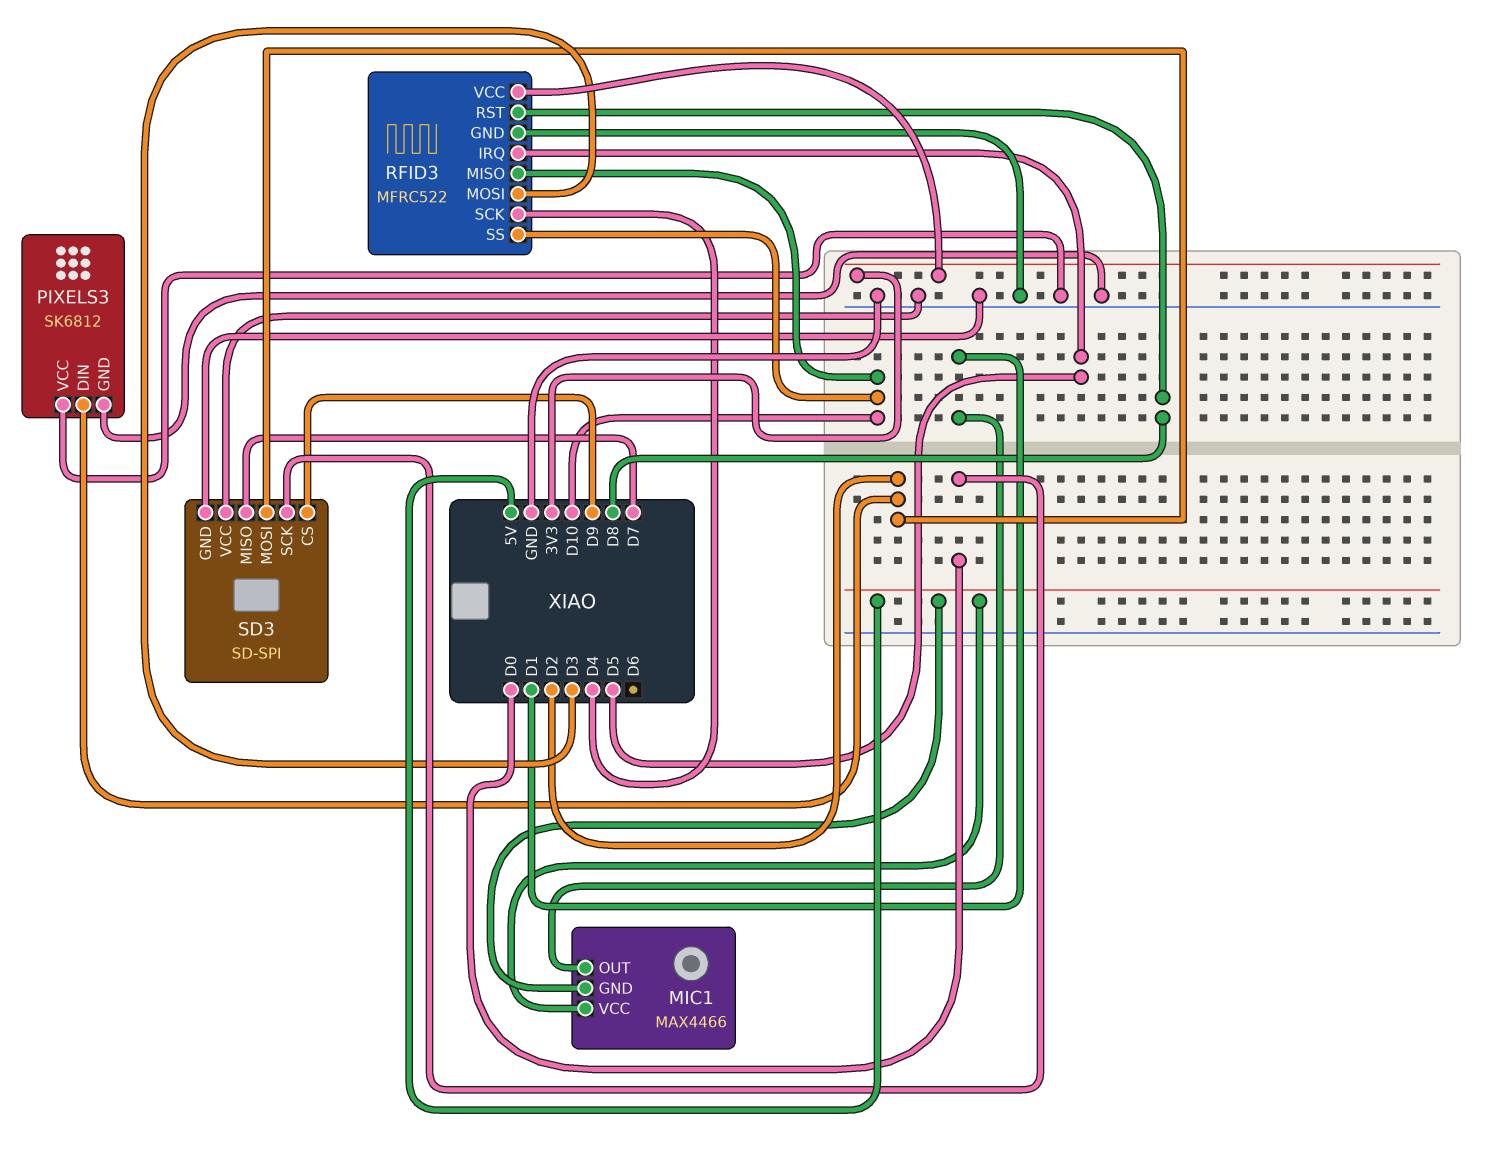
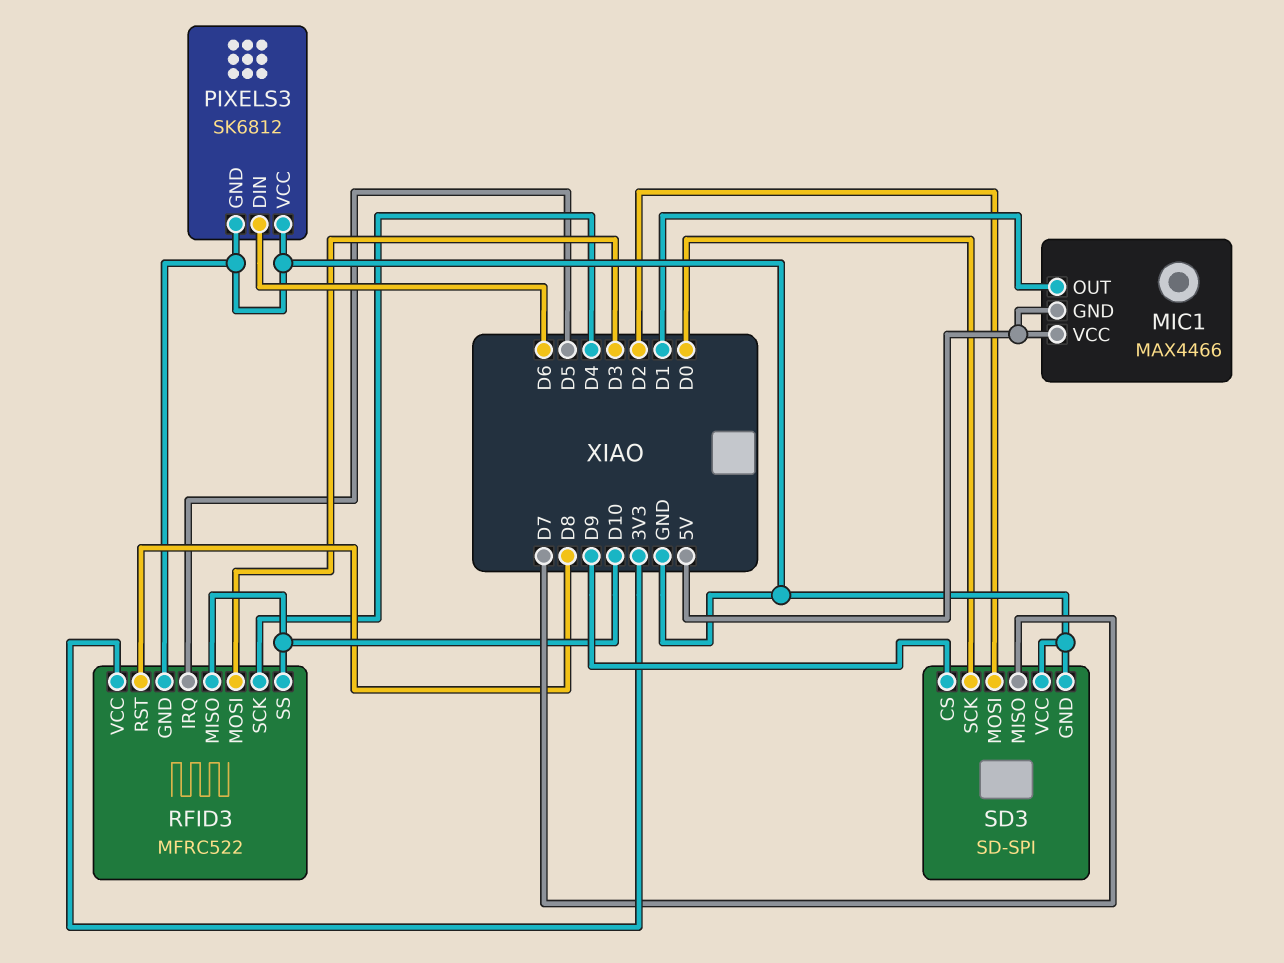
PIXELS3 pin DIN: D2 -> D6

